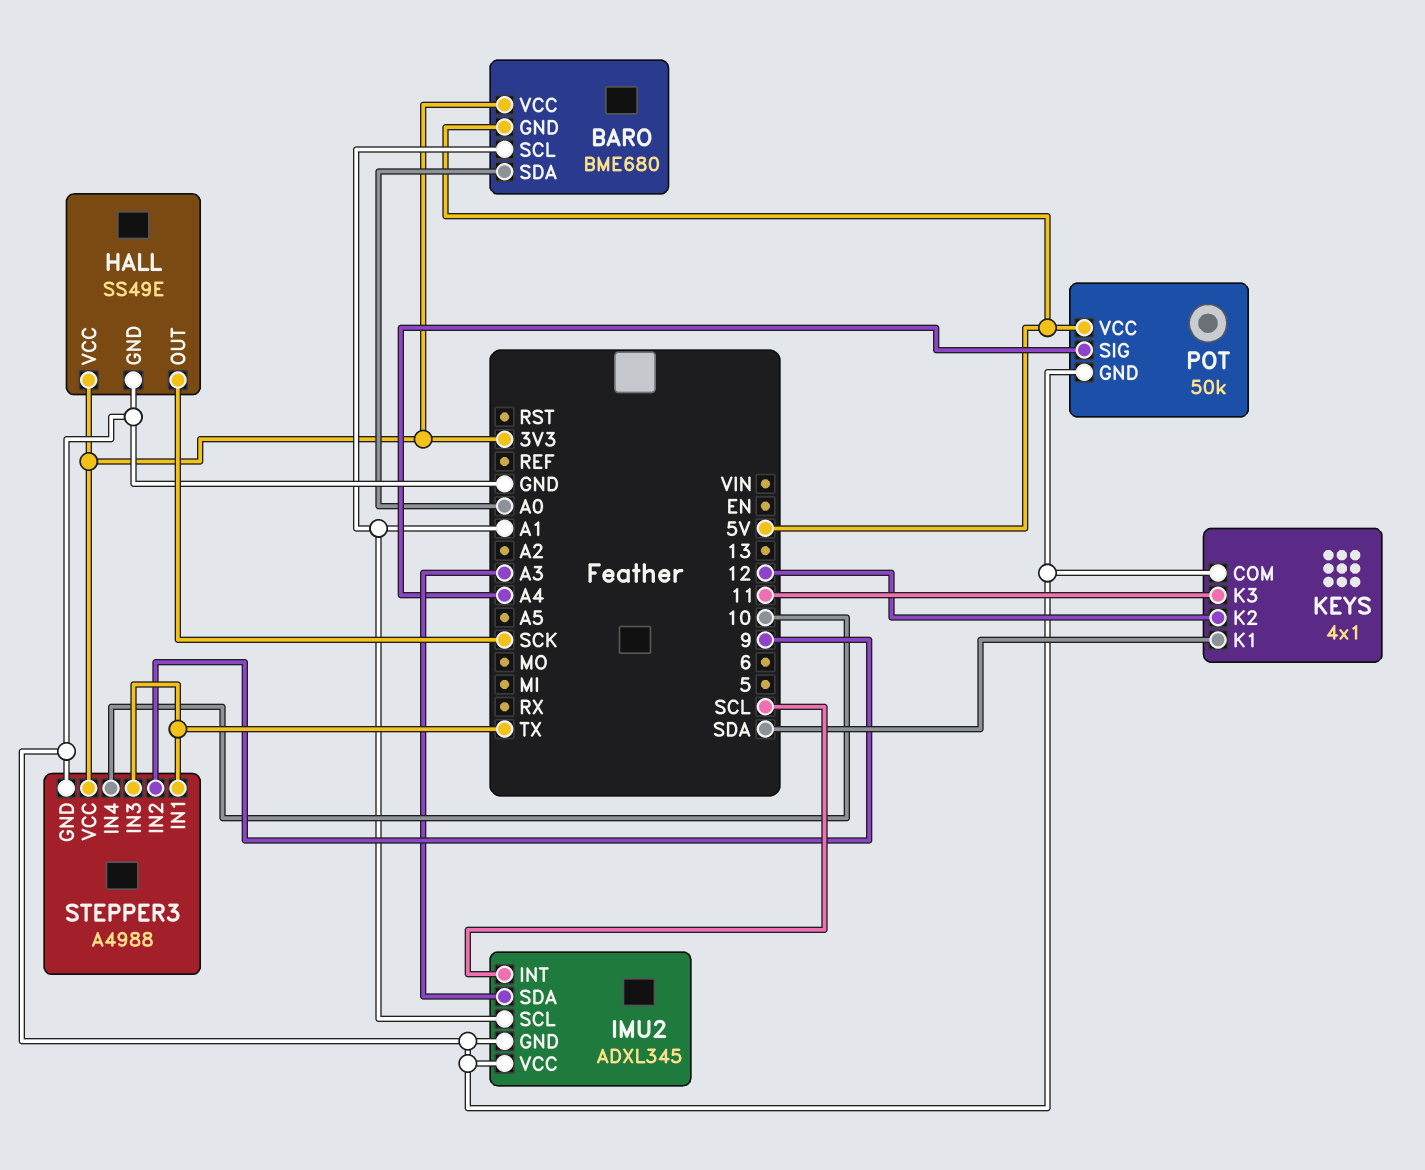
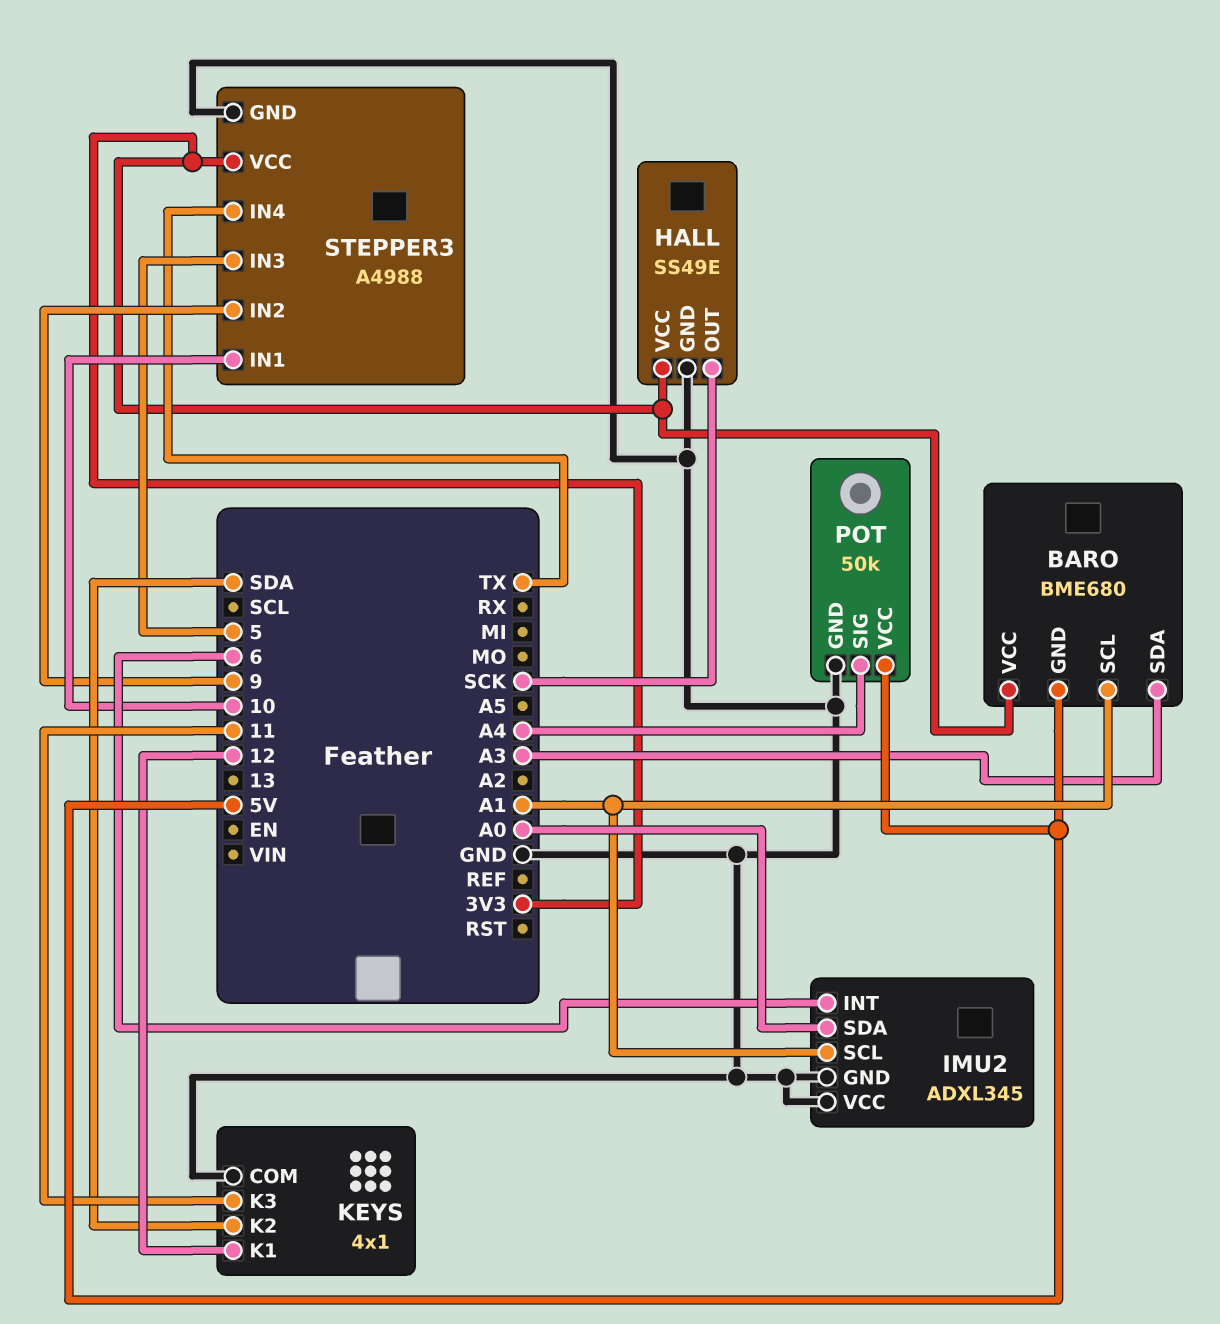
BARO pin SDA: A0 -> A3
IMU2 pin INT: SCL -> 6
IMU2 pin SDA: A3 -> A0
KEYS pin K1: SDA -> 12
KEYS pin K2: 12 -> SDA
STEPPER3 pin IN1: TX -> 10
STEPPER3 pin IN3: TX -> 5
STEPPER3 pin IN4: 10 -> TX

